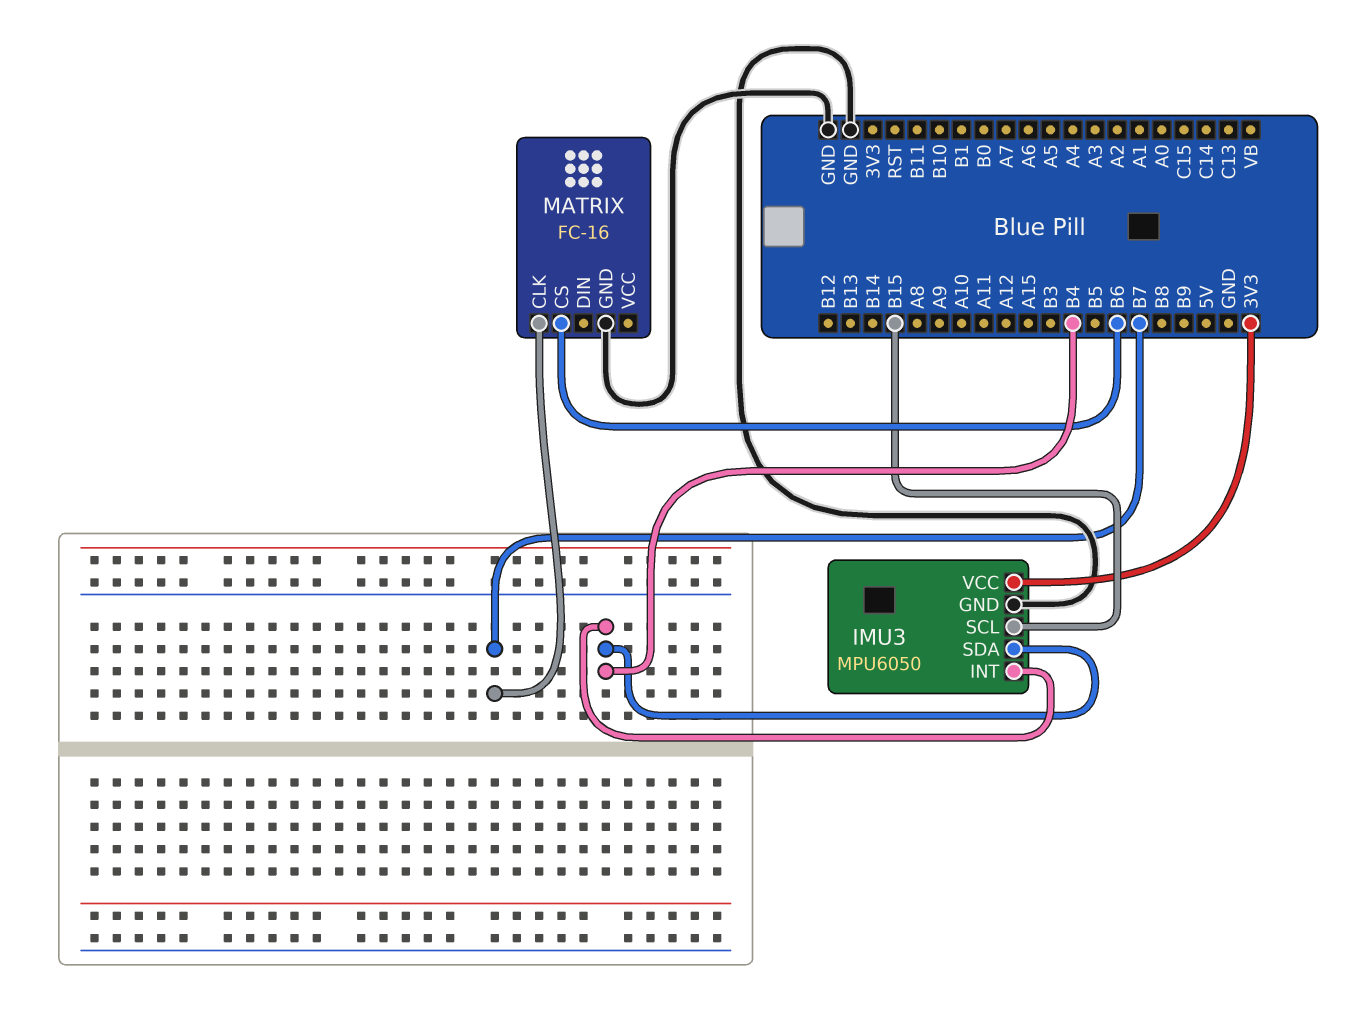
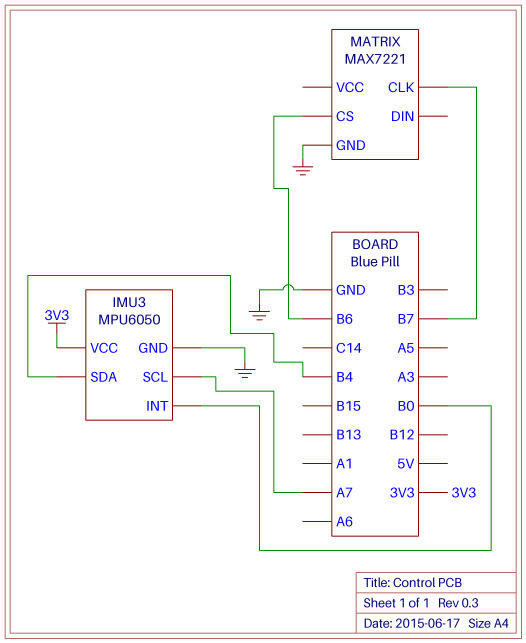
IMU3 pin INT: B4 -> B0
IMU3 pin SCL: B15 -> A7
MATRIX: FC-16 -> MAX7221

